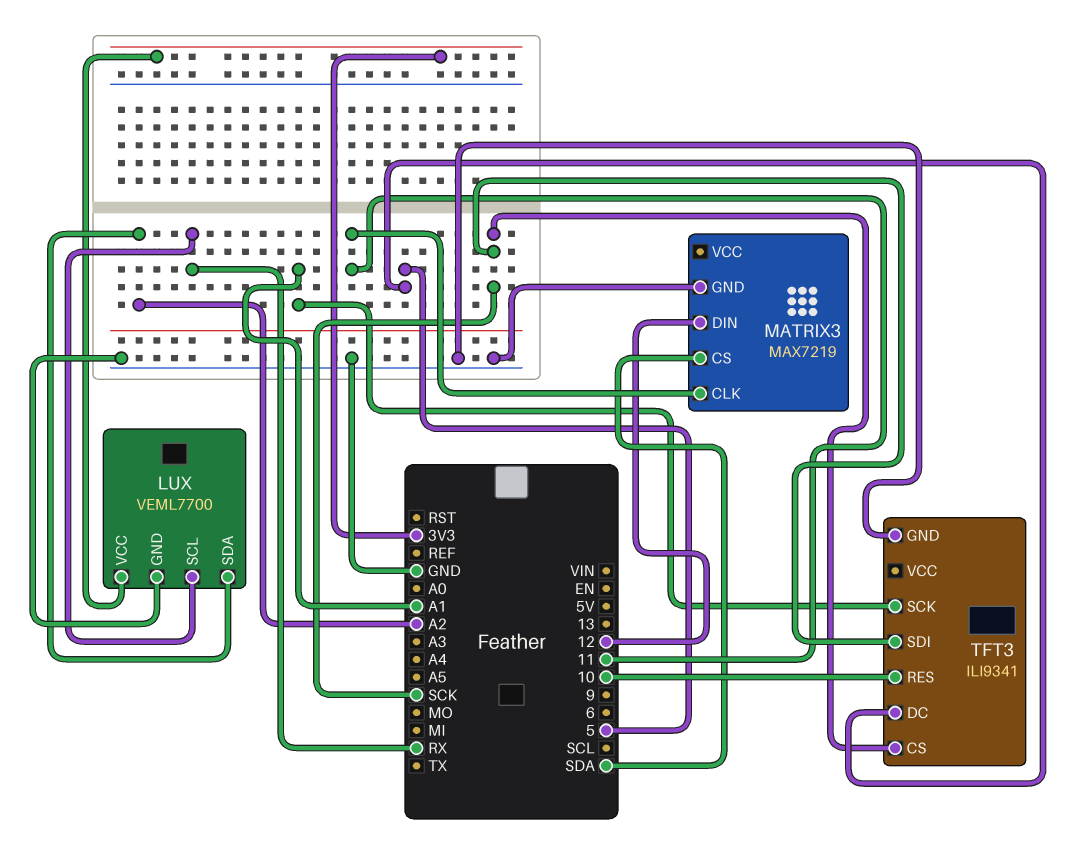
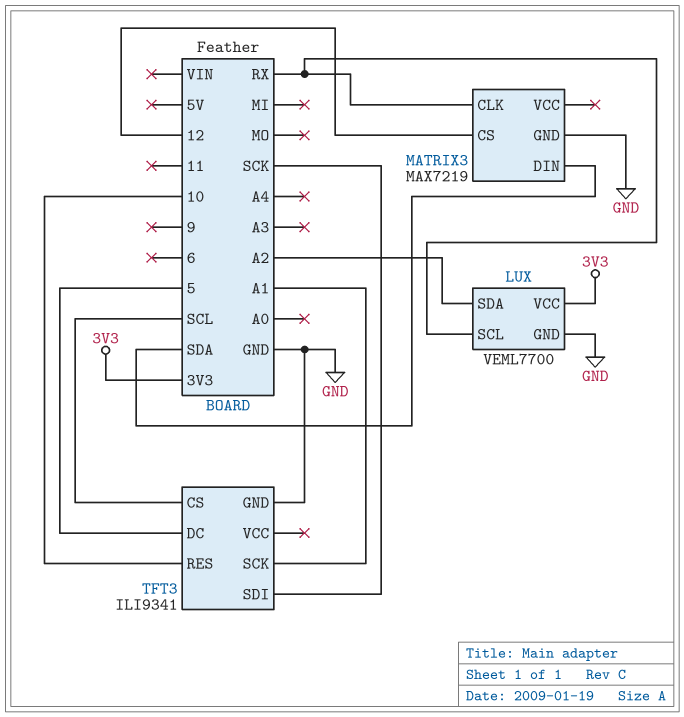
MATRIX3 pin CLK: 11 -> RX
MATRIX3 pin CS: SDA -> 12
MATRIX3 pin DIN: 12 -> SDA
TFT3 pin CS: SCK -> SCL

